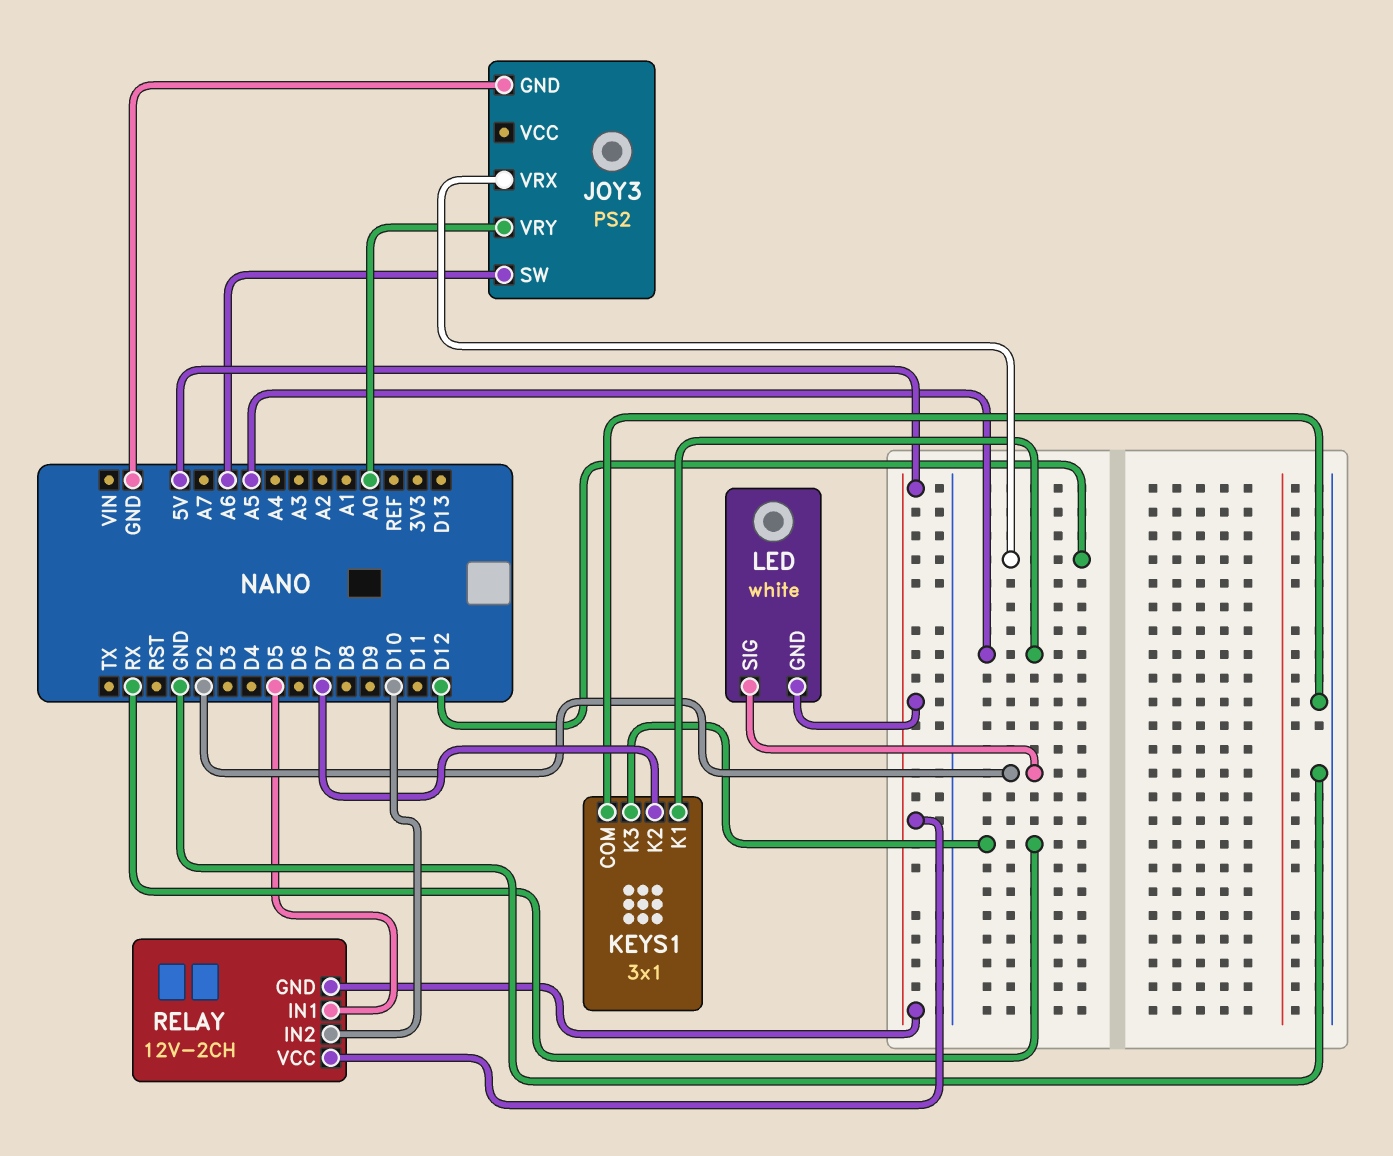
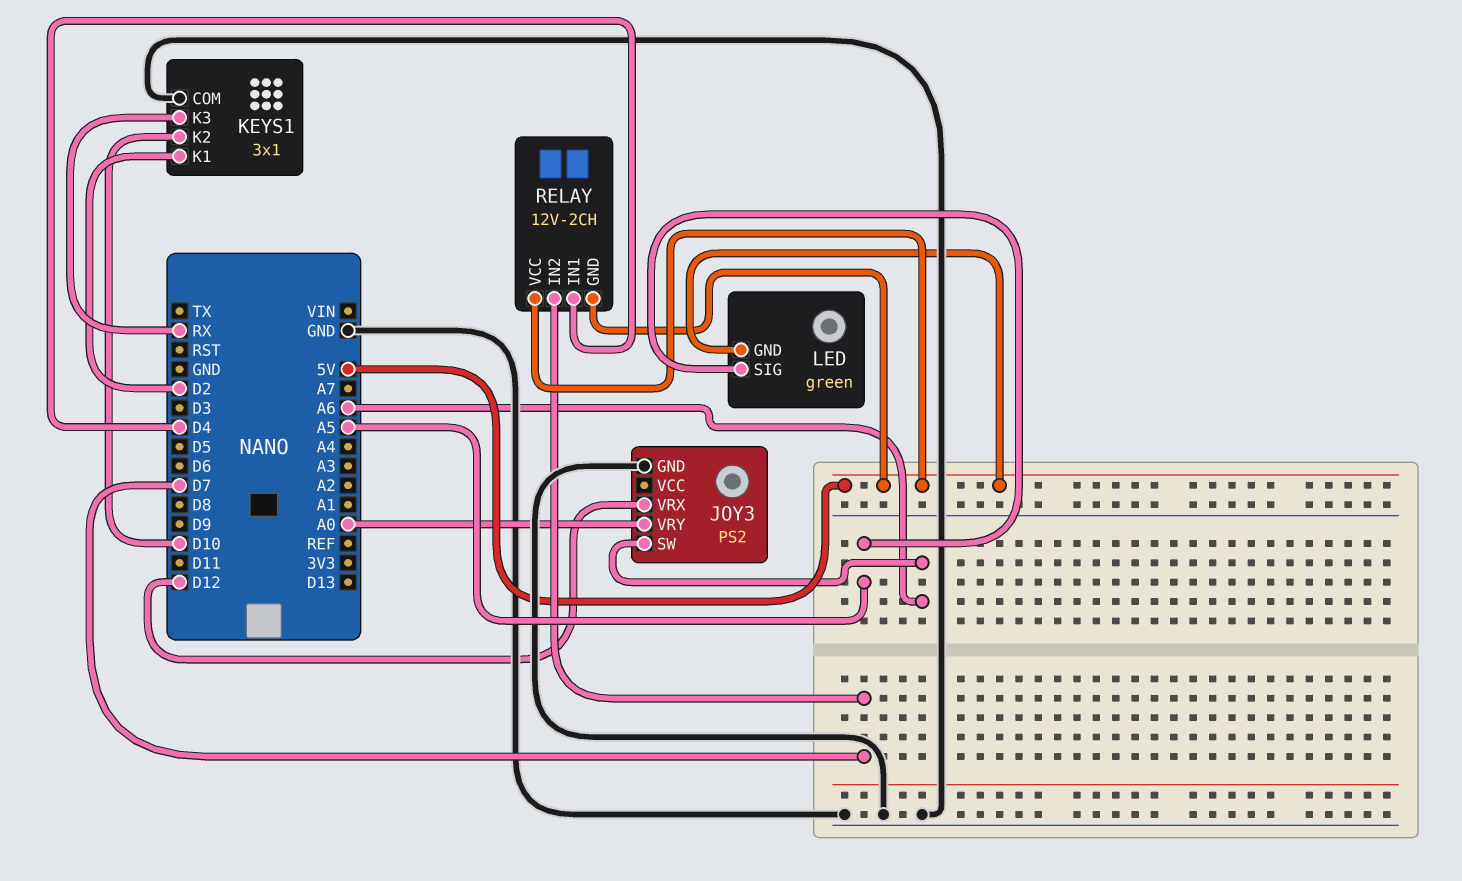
KEYS1 pin K1: A5 -> D2
KEYS1 pin K2: D7 -> D10
LED: white -> green
LED pin SIG: D2 -> A5
RELAY pin IN1: D5 -> D4
RELAY pin IN2: D10 -> D7

